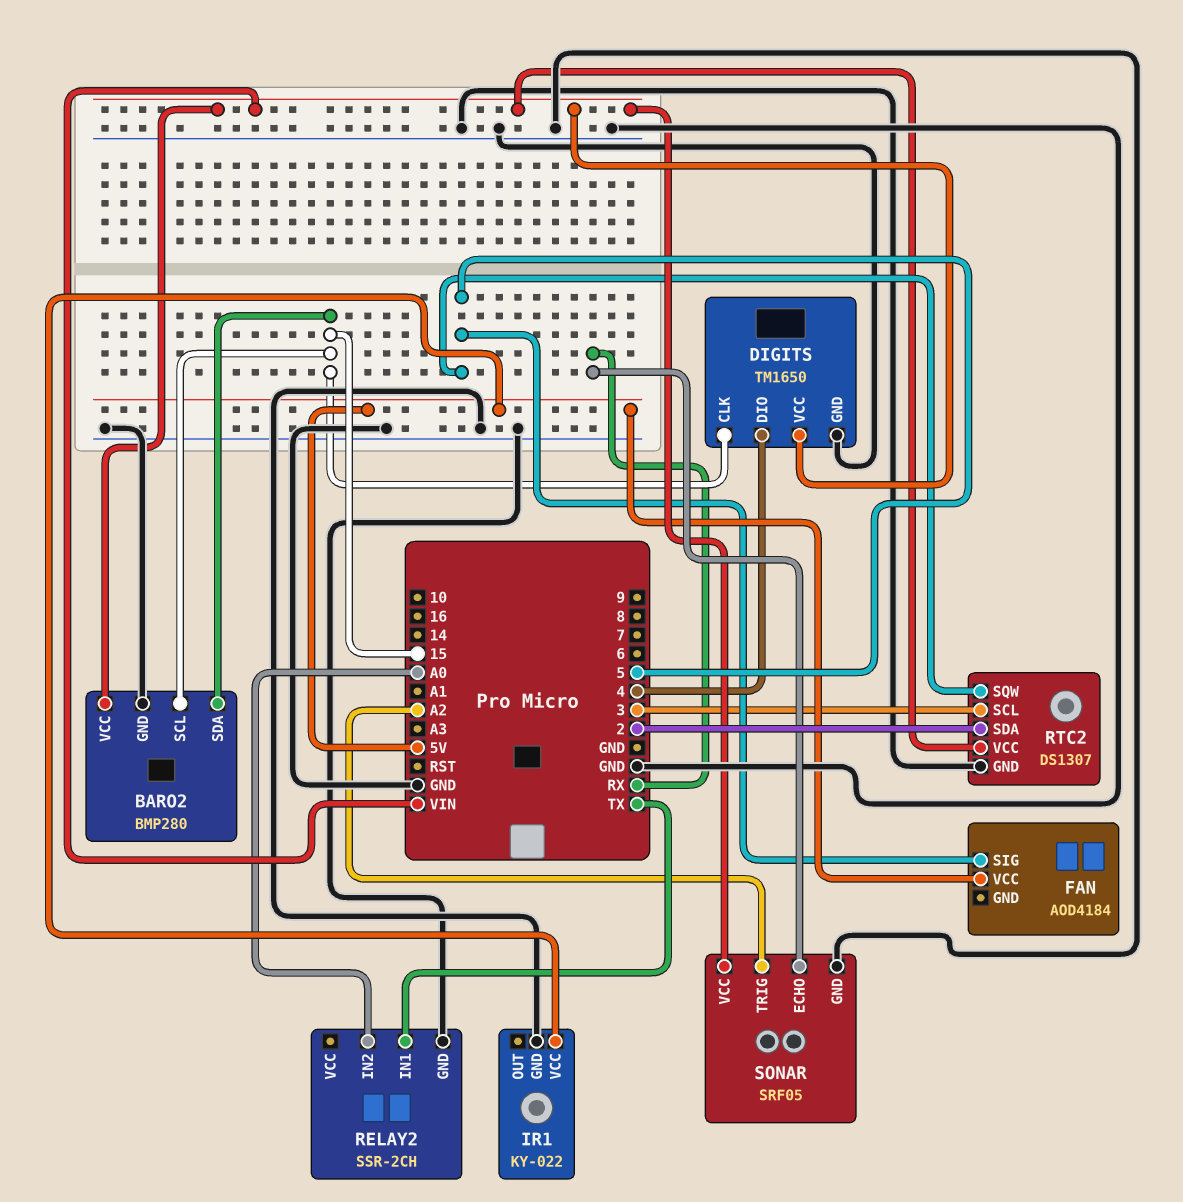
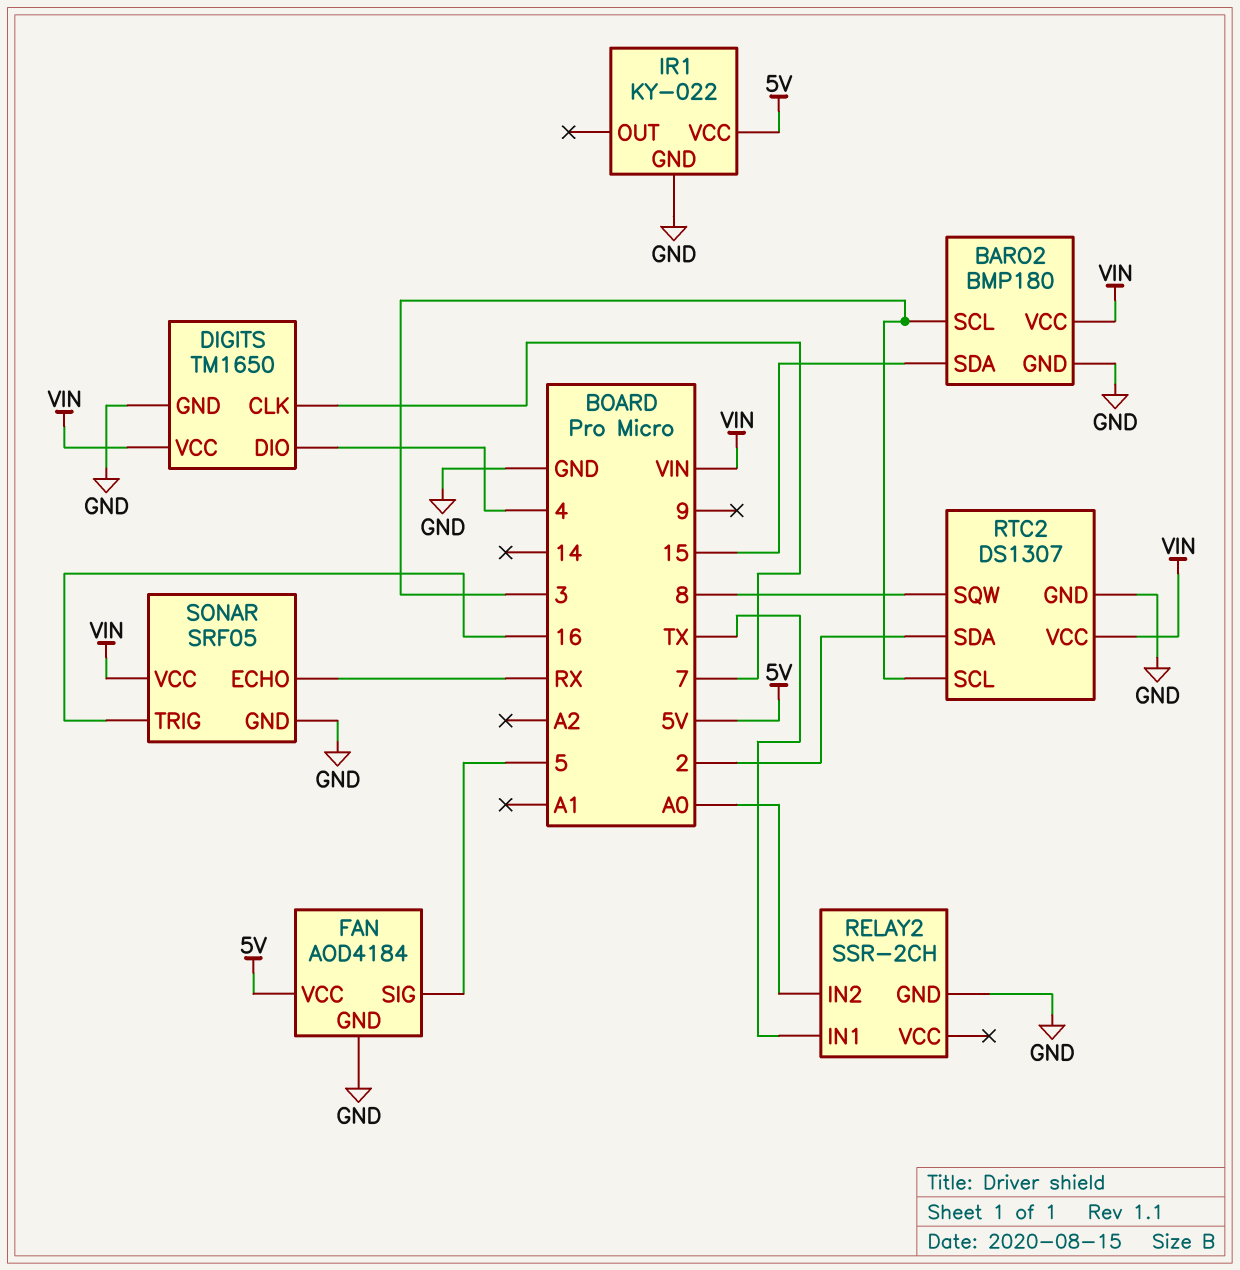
BARO2: BMP280 -> BMP180
BARO2 pin SCL: 15 -> 3
DIGITS pin CLK: 15 -> 7
FAN pin GND: none -> GND
RTC2 pin SQW: 5 -> 8
SONAR pin TRIG: A2 -> 16

